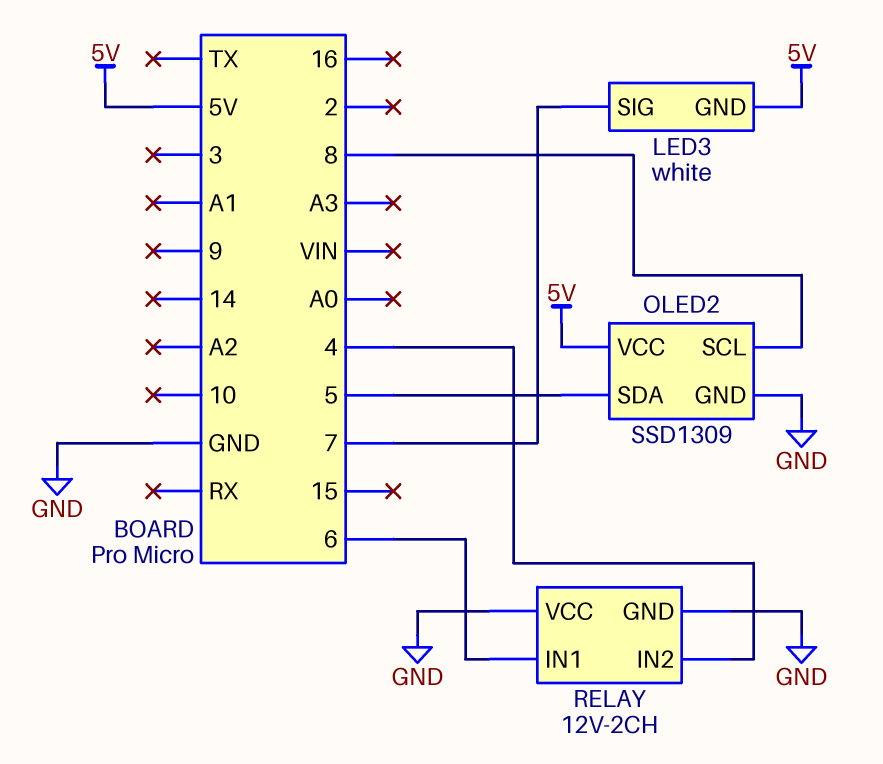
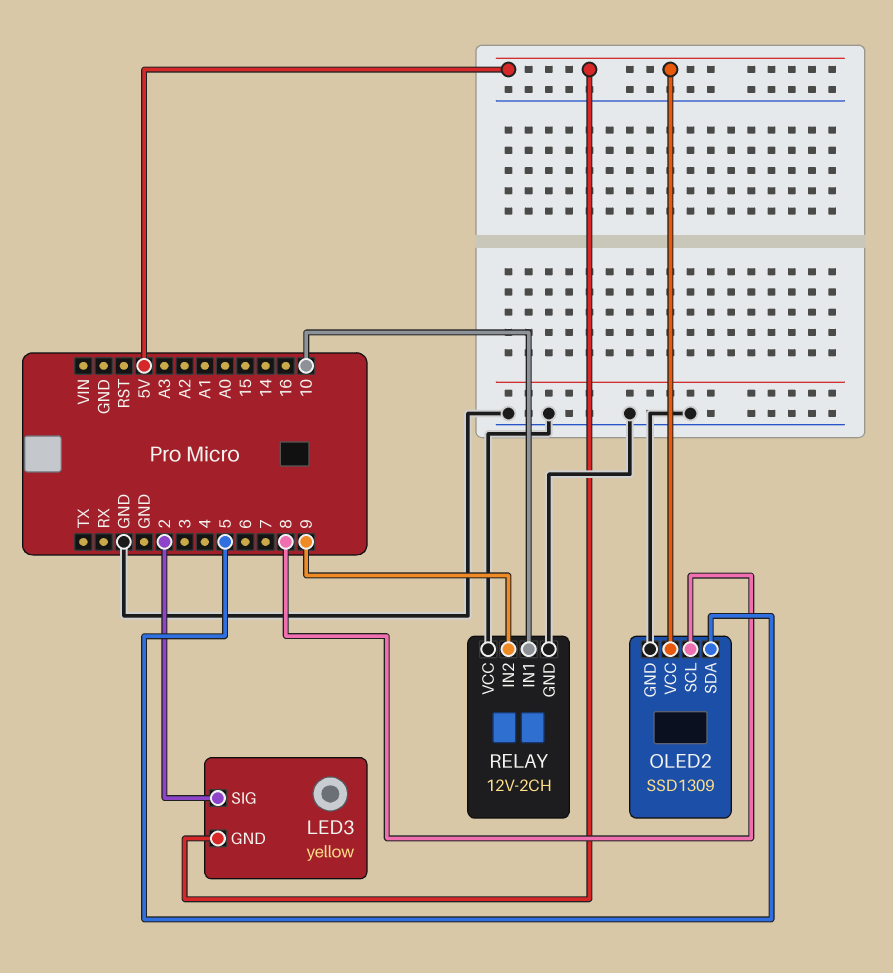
LED3: white -> yellow
LED3 pin SIG: 7 -> 2
RELAY pin IN1: 6 -> 10
RELAY pin IN2: 4 -> 9

